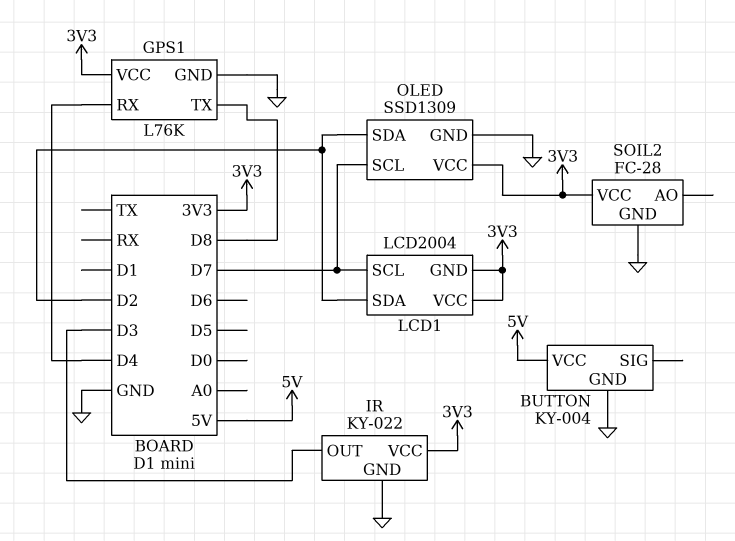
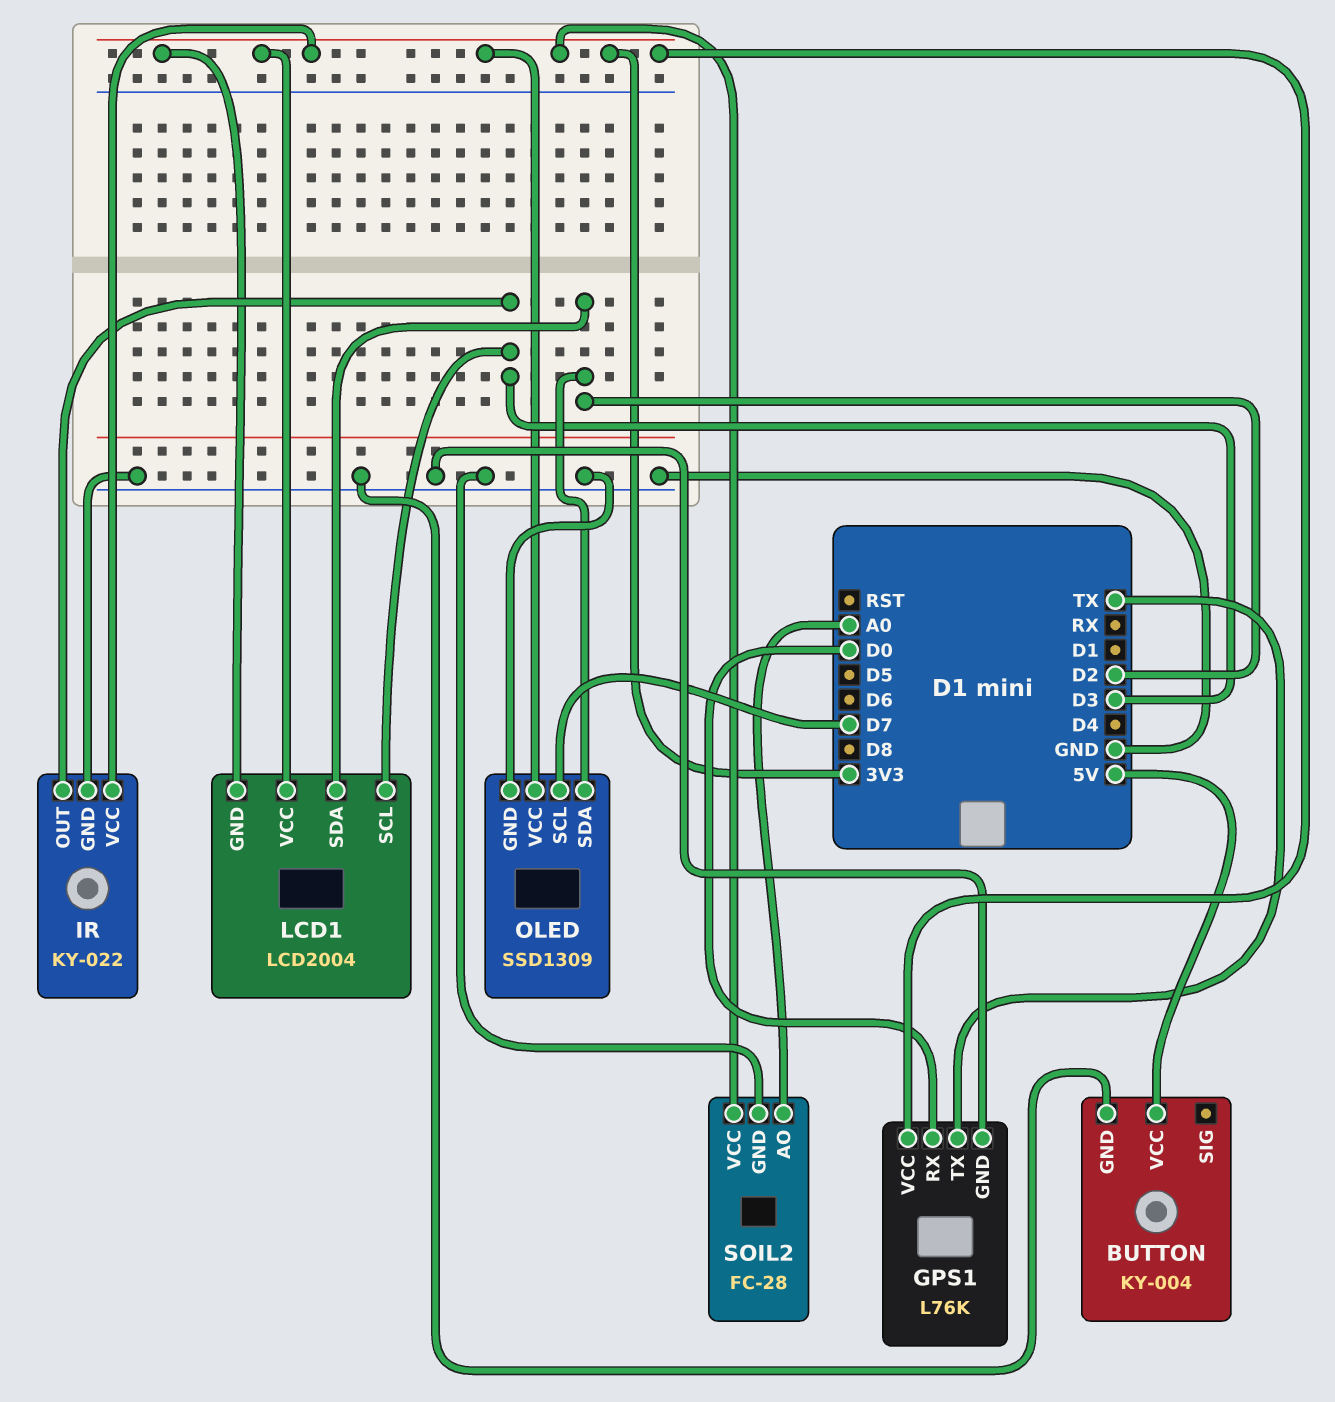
GPS1 pin RX: D4 -> D0
GPS1 pin TX: D8 -> TX
LCD1 pin SCL: D7 -> D3
SOIL2 pin AO: none -> A0

